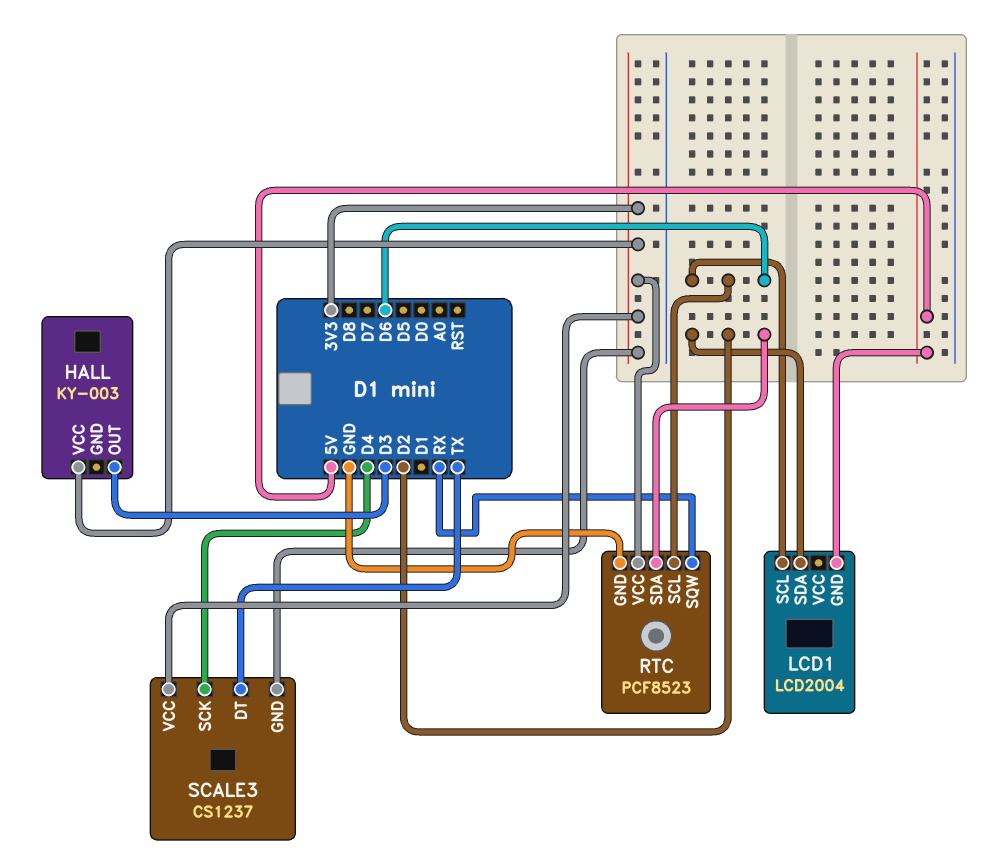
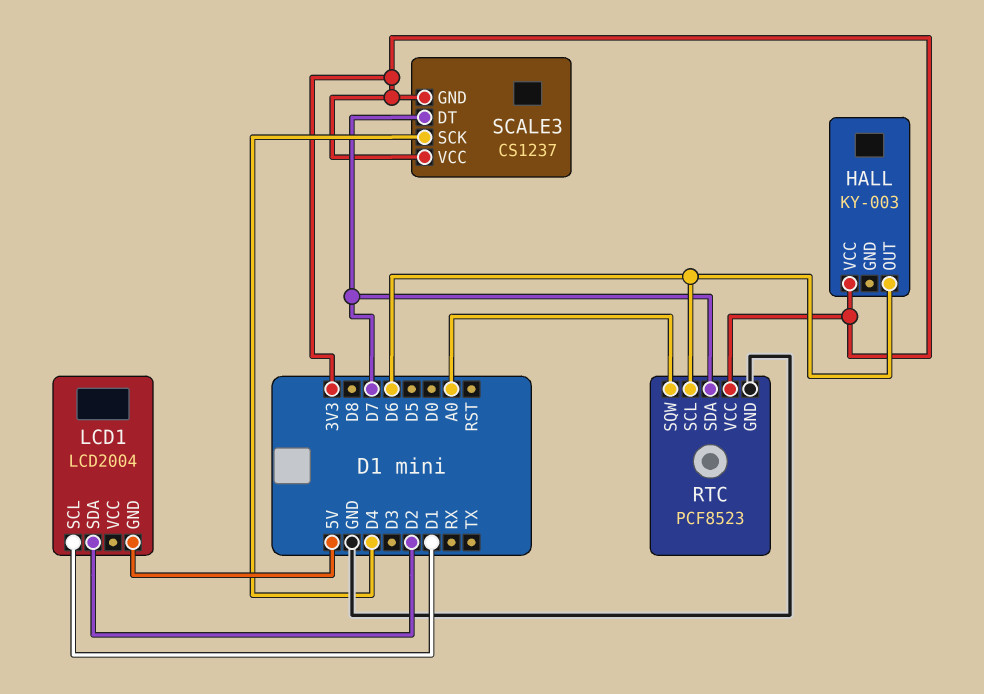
HALL pin OUT: D3 -> D6
LCD1 pin SCL: D6 -> D1
RTC pin SDA: D2 -> D7
RTC pin SQW: RX -> A0
SCALE3 pin DT: TX -> D7

